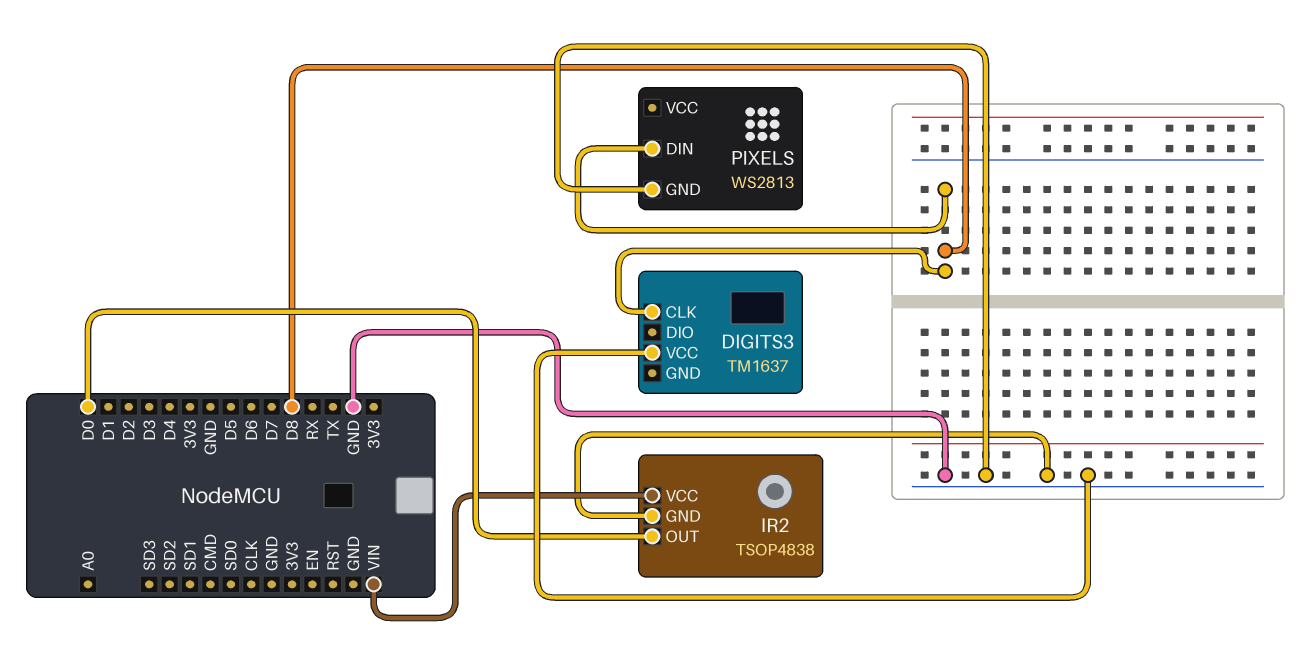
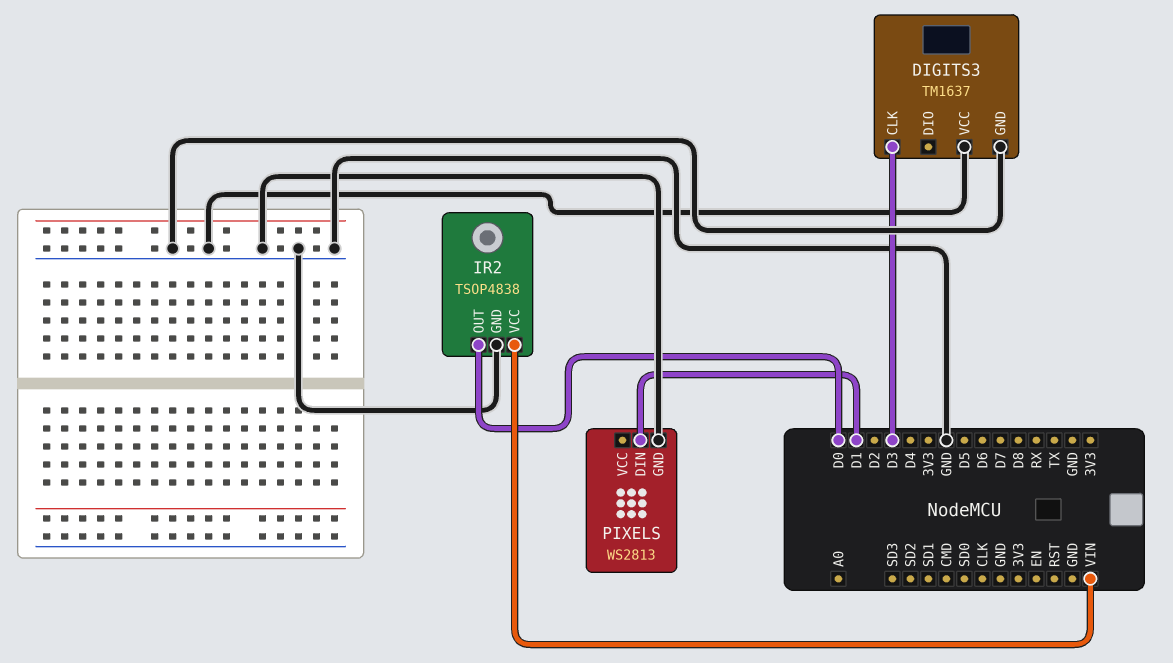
DIGITS3 pin CLK: D8 -> D3
DIGITS3 pin GND: none -> GND
PIXELS pin DIN: D8 -> D1

